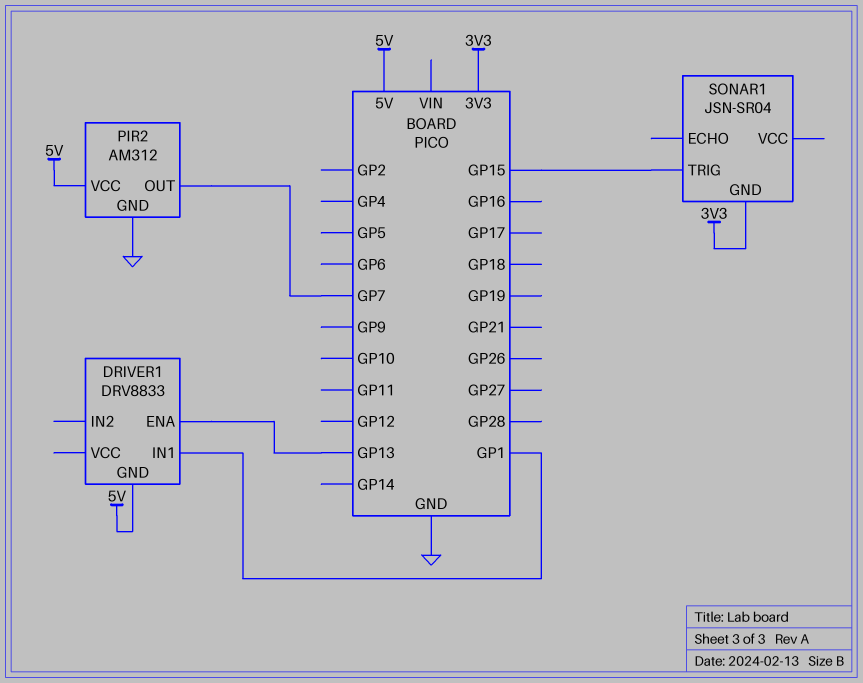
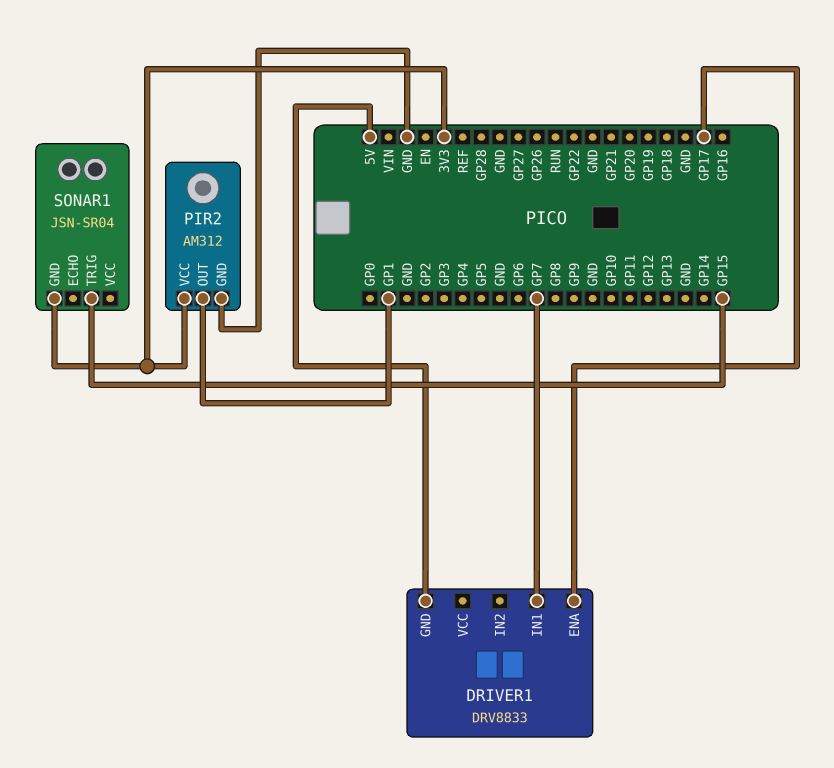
DRIVER1 pin ENA: GP13 -> GP17
DRIVER1 pin IN1: GP1 -> GP7
PIR2 pin OUT: GP7 -> GP1
PIR2 pin VCC: 5V -> 3V3

